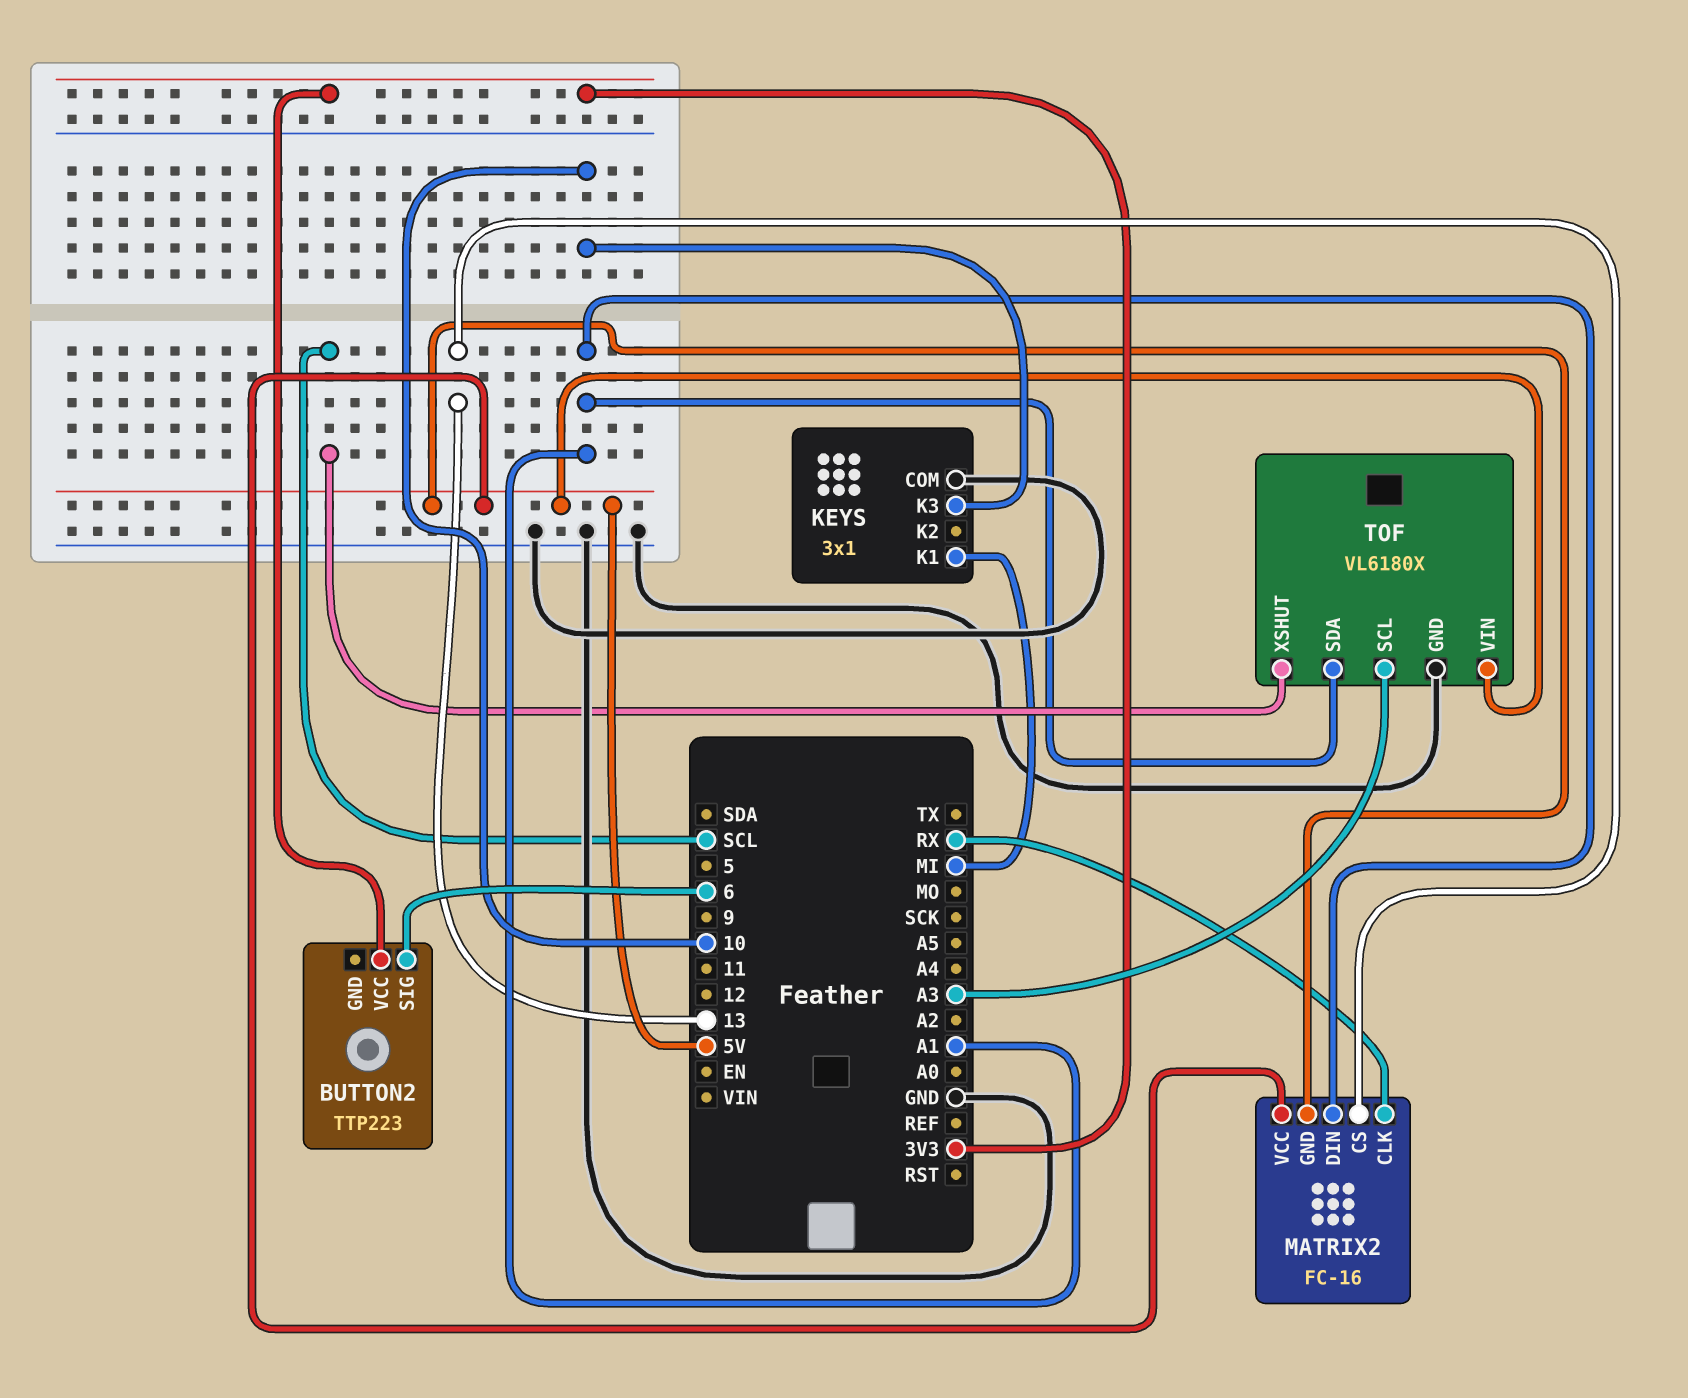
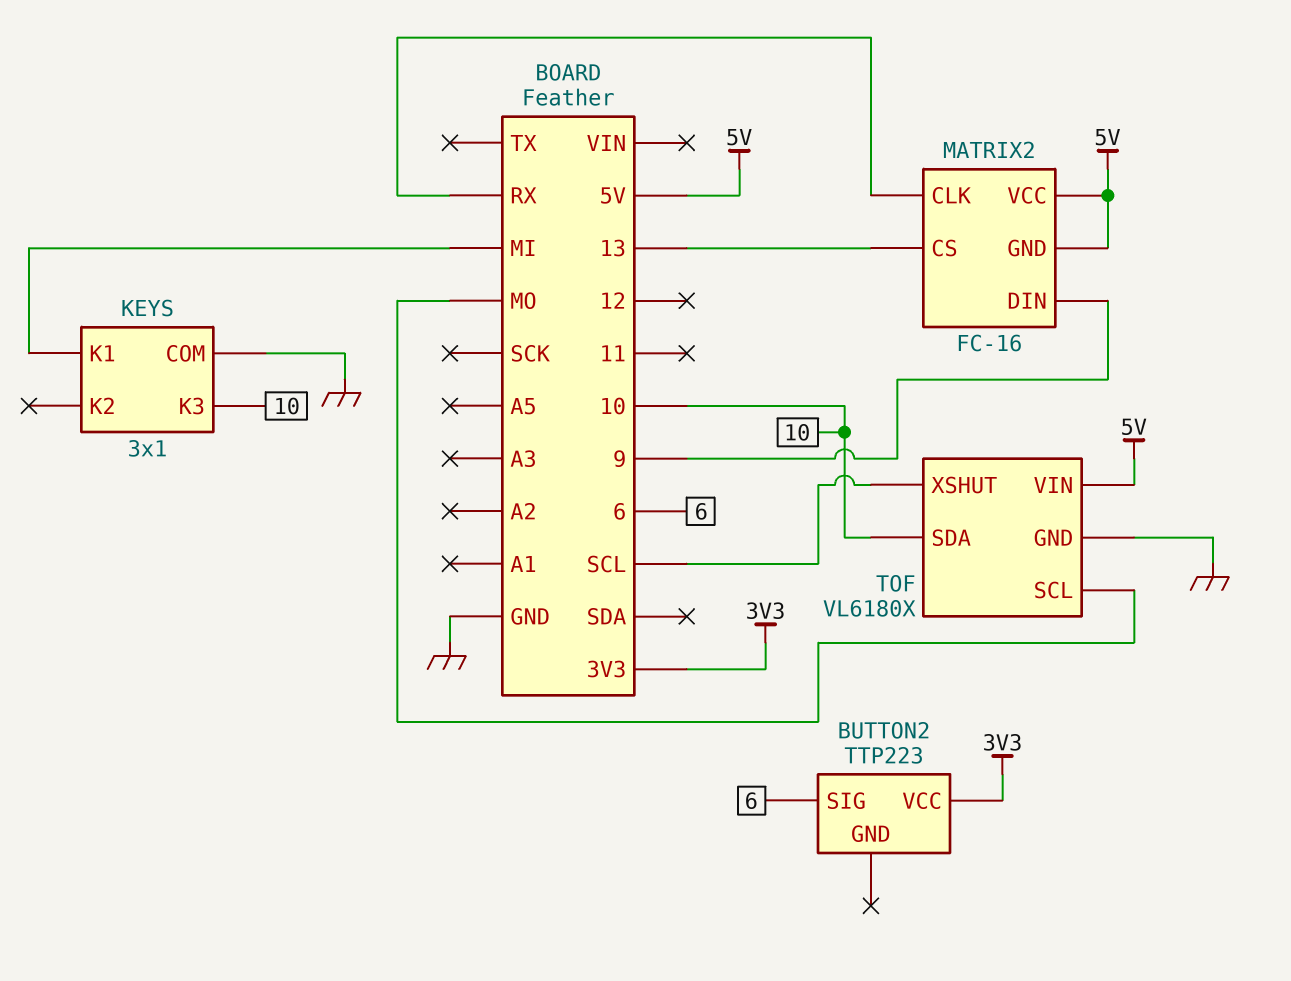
MATRIX2 pin DIN: A1 -> 9
TOF pin SCL: A3 -> MO
TOF pin SDA: A1 -> 10

